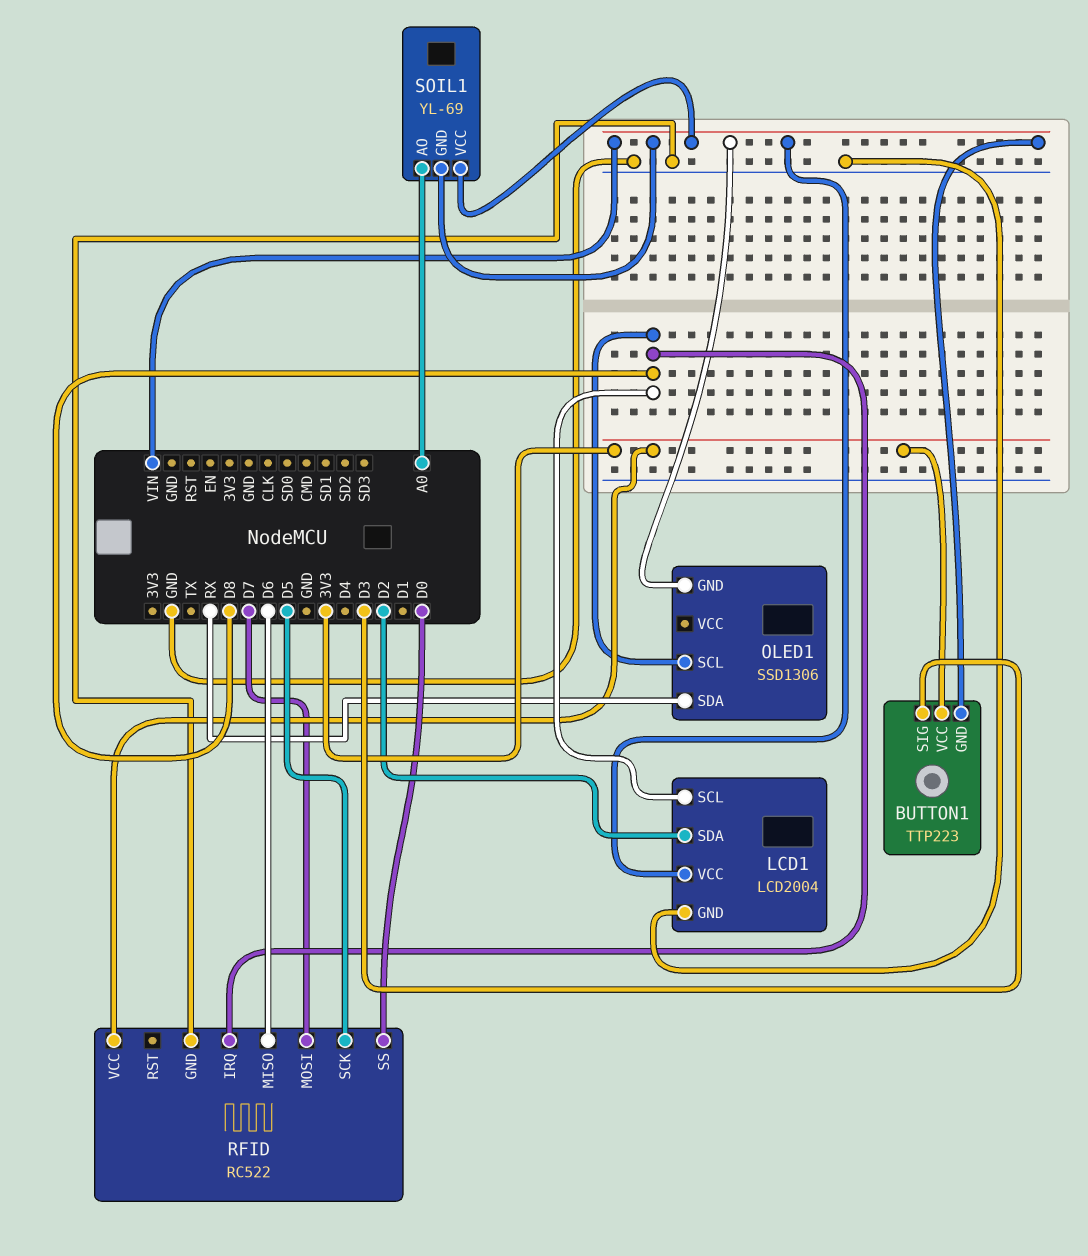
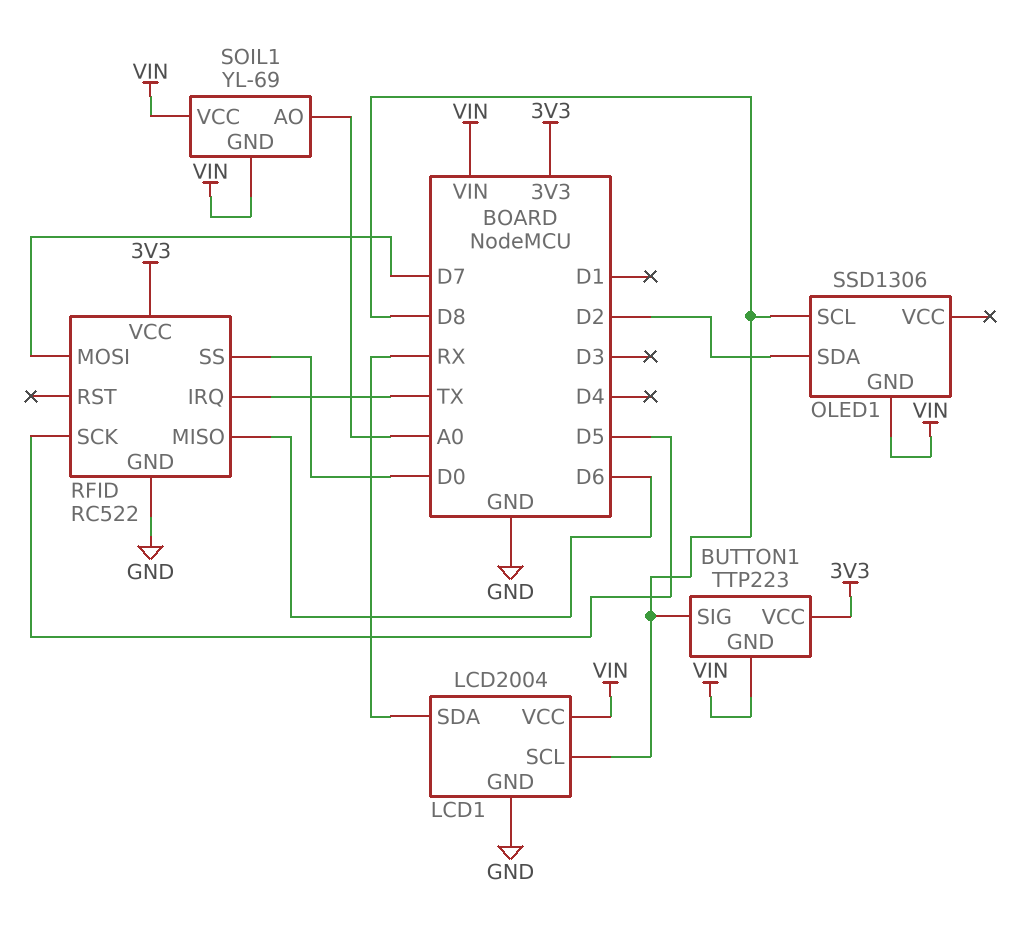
BUTTON1 pin SIG: D3 -> D8
LCD1 pin SDA: D2 -> RX
OLED1 pin SDA: RX -> D2
RFID pin IRQ: D8 -> TX

